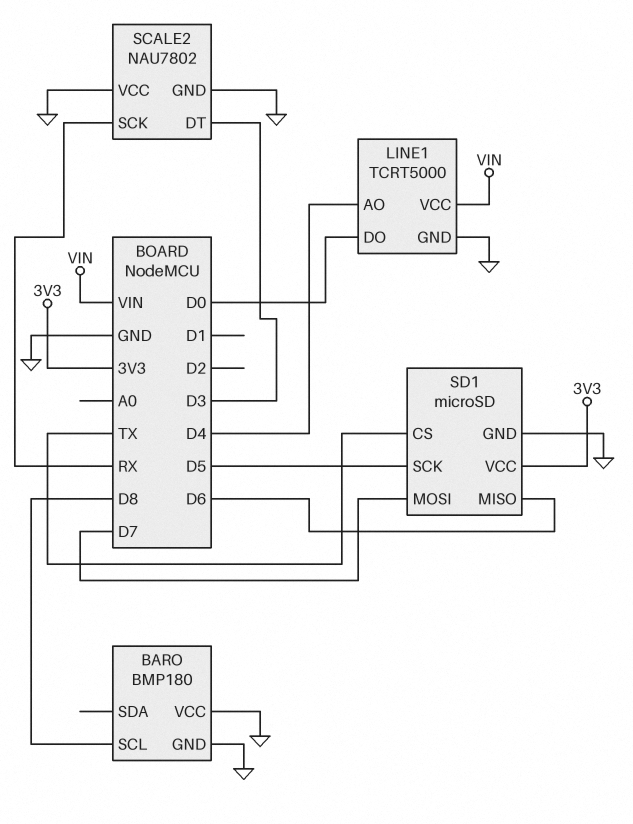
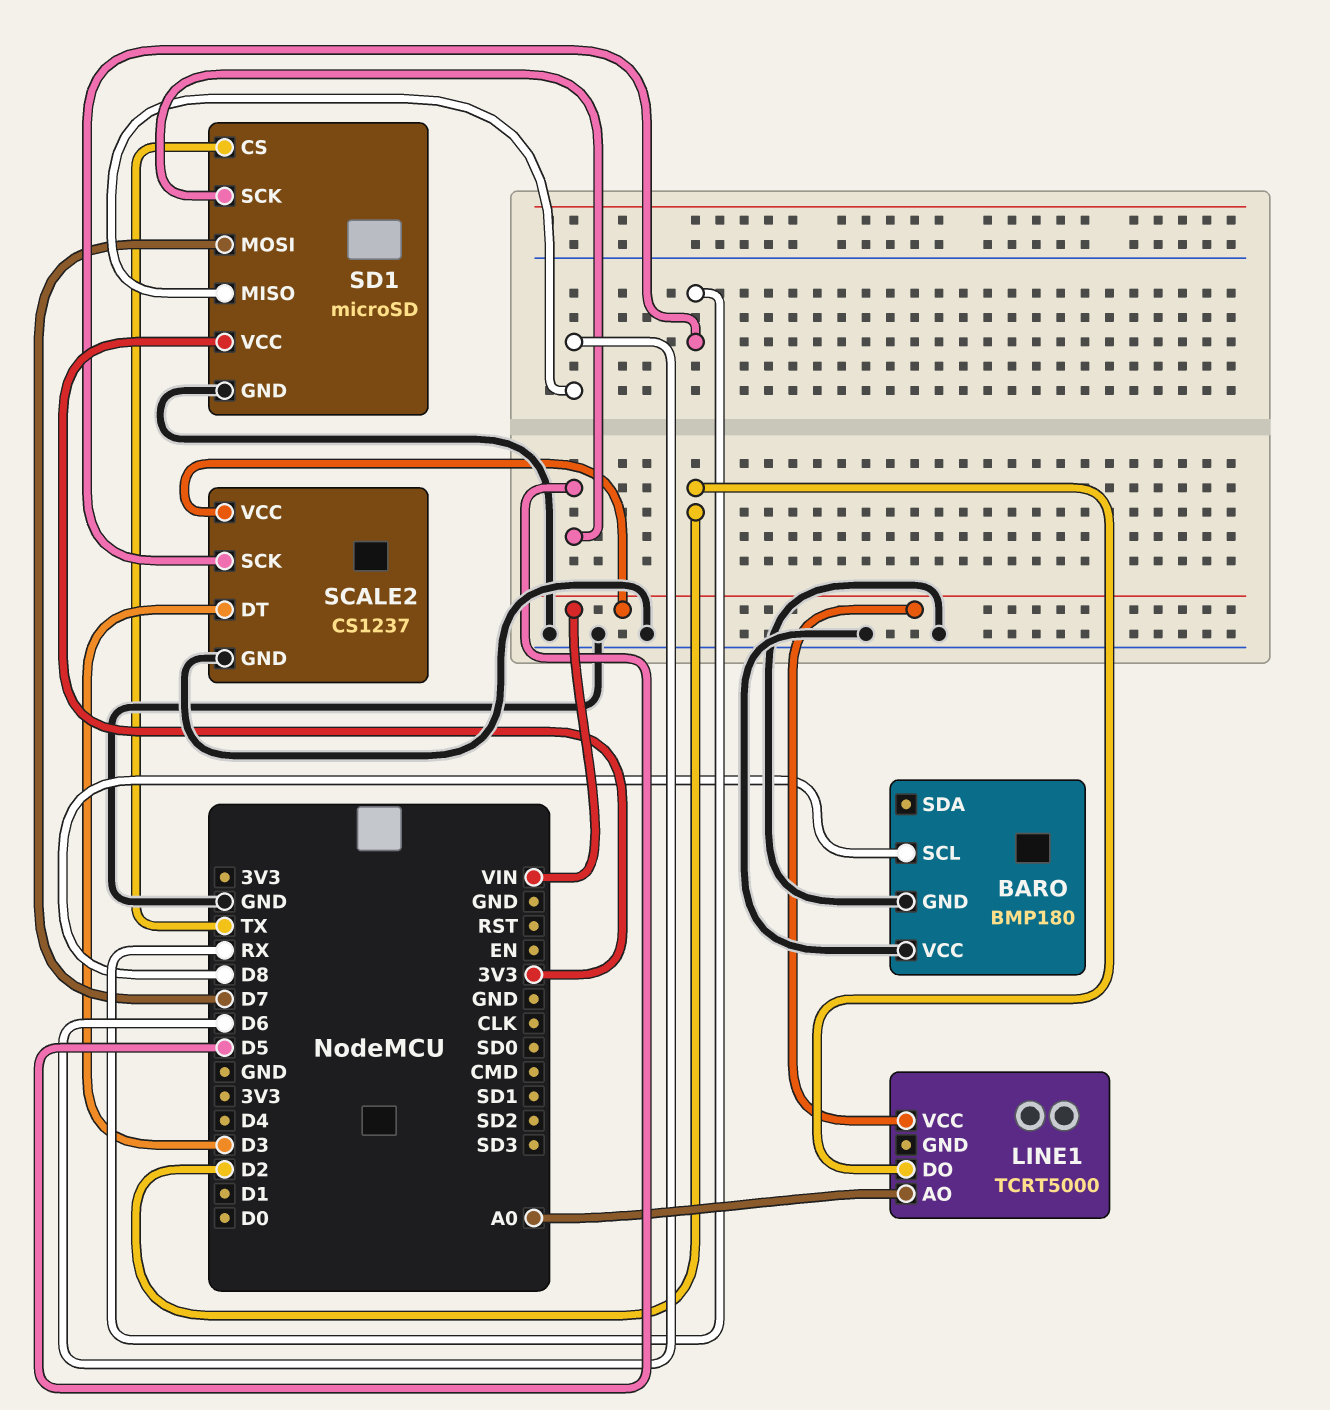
LINE1 pin AO: D4 -> A0
LINE1 pin DO: D0 -> D2
LINE1 pin GND: GND -> none
SCALE2: NAU7802 -> CS1237
SCALE2 pin VCC: GND -> VIN

